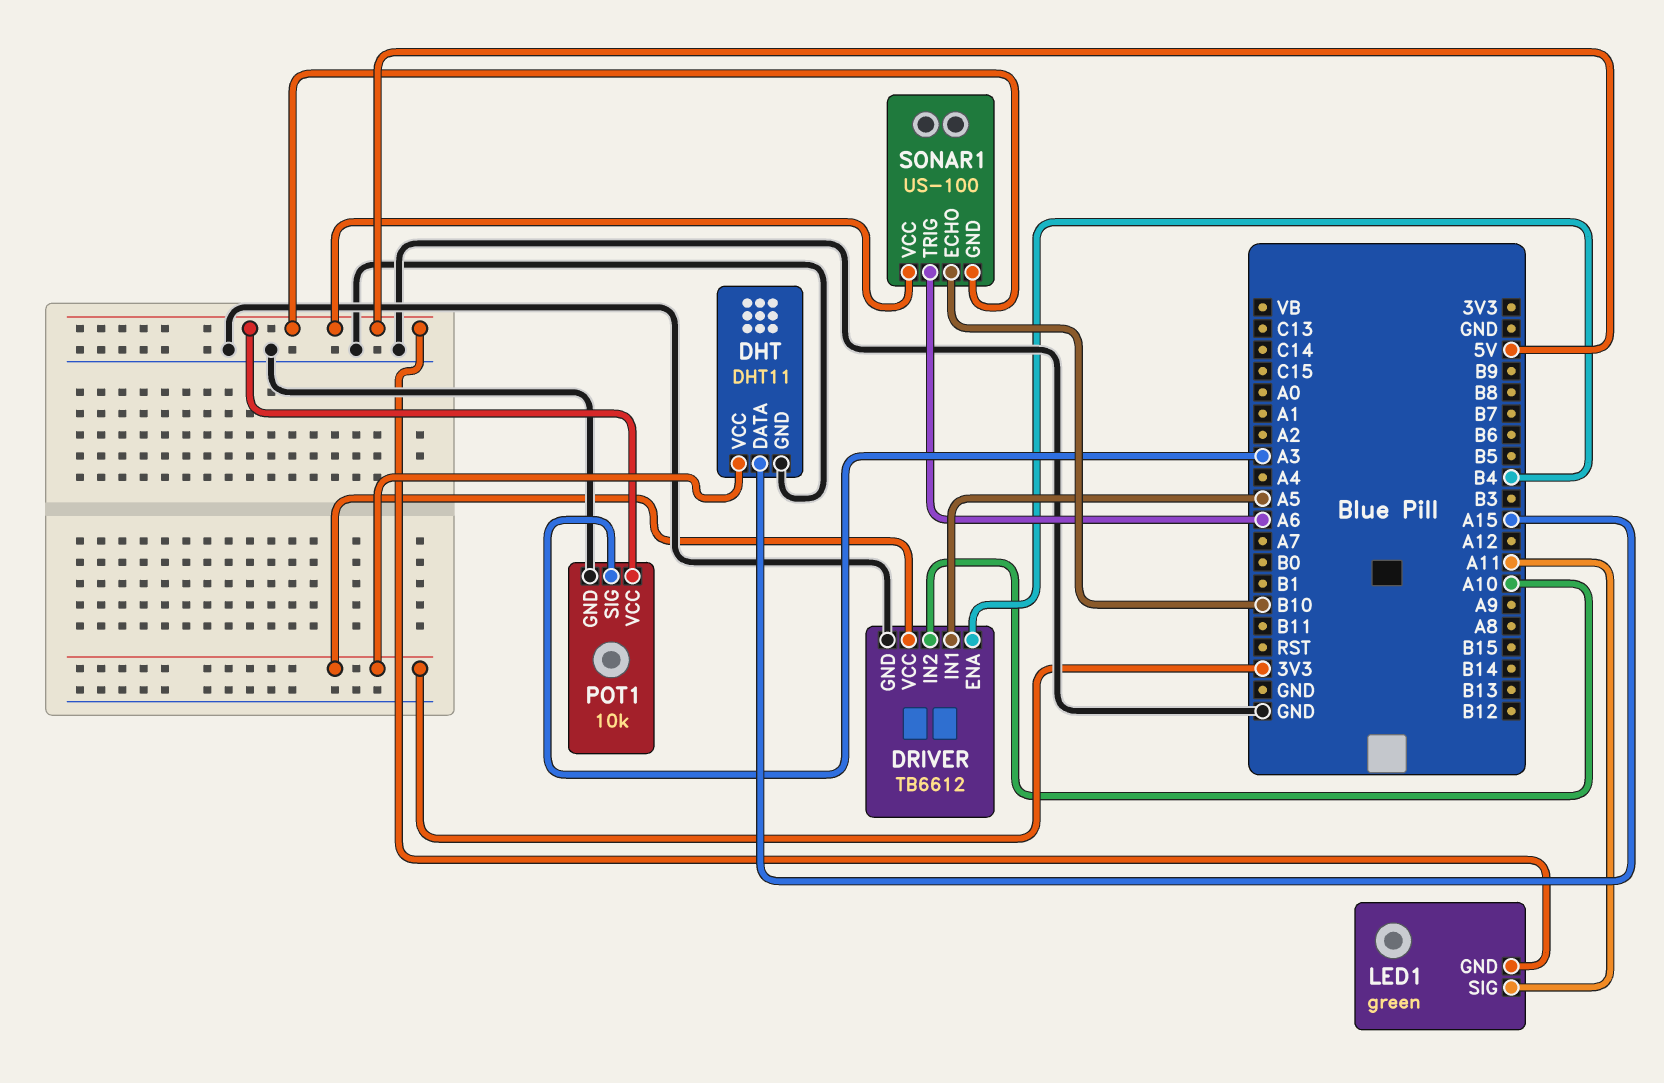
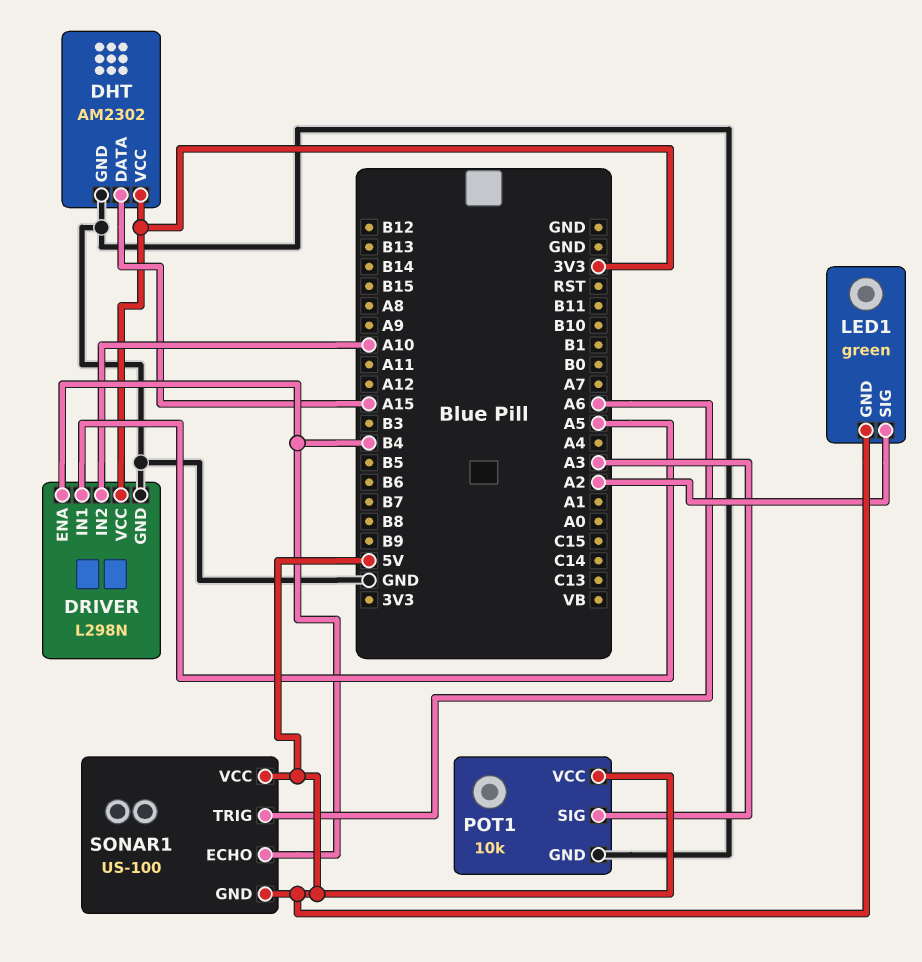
DHT: DHT11 -> AM2302
DRIVER: TB6612 -> L298N
LED1 pin SIG: A11 -> A2
SONAR1 pin ECHO: B10 -> B4

